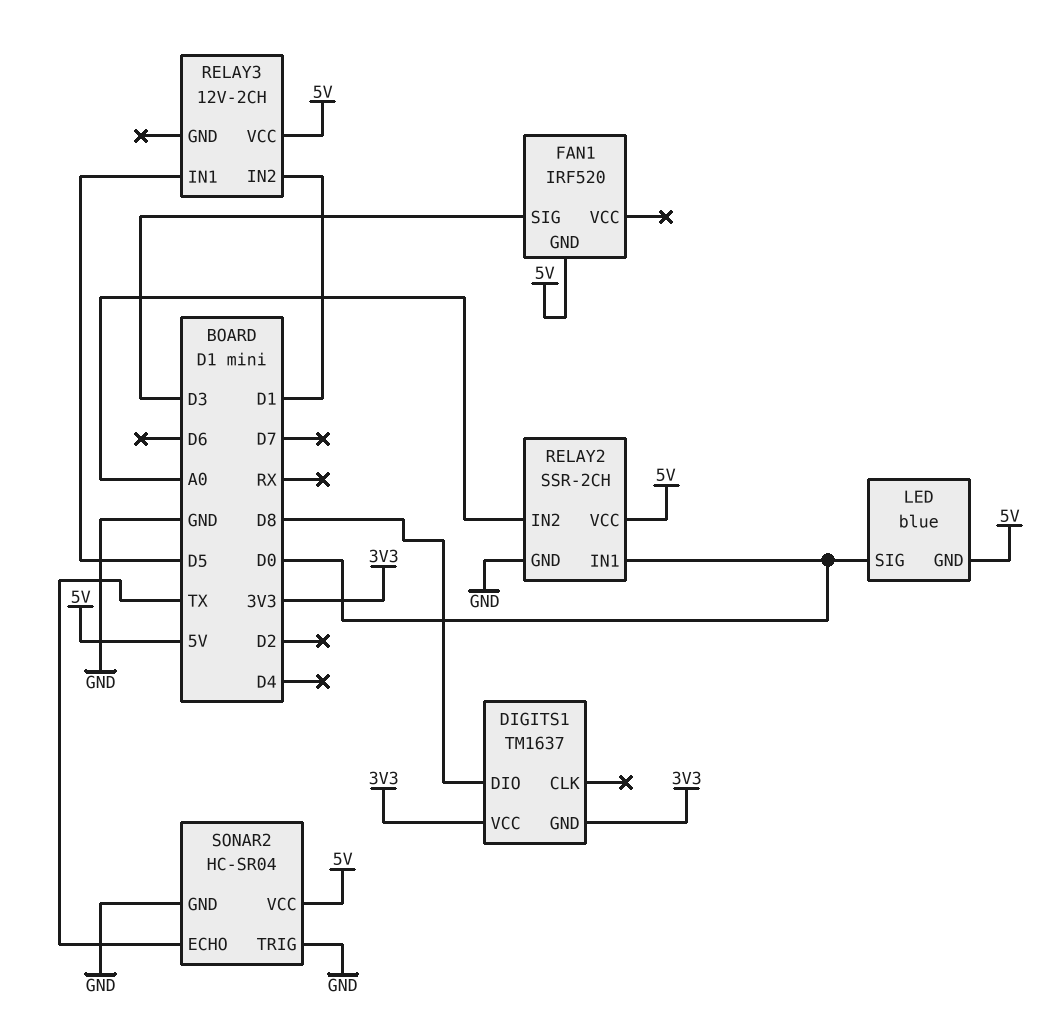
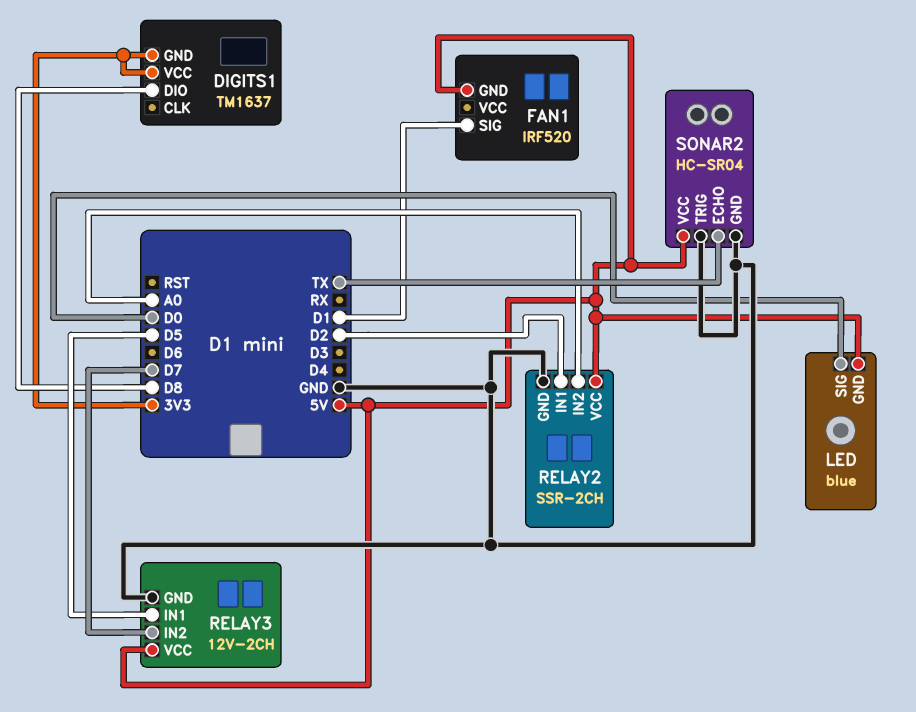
FAN1 pin SIG: D3 -> D1
RELAY2 pin IN1: D0 -> D2
RELAY3 pin GND: none -> GND
RELAY3 pin IN2: D1 -> D7

